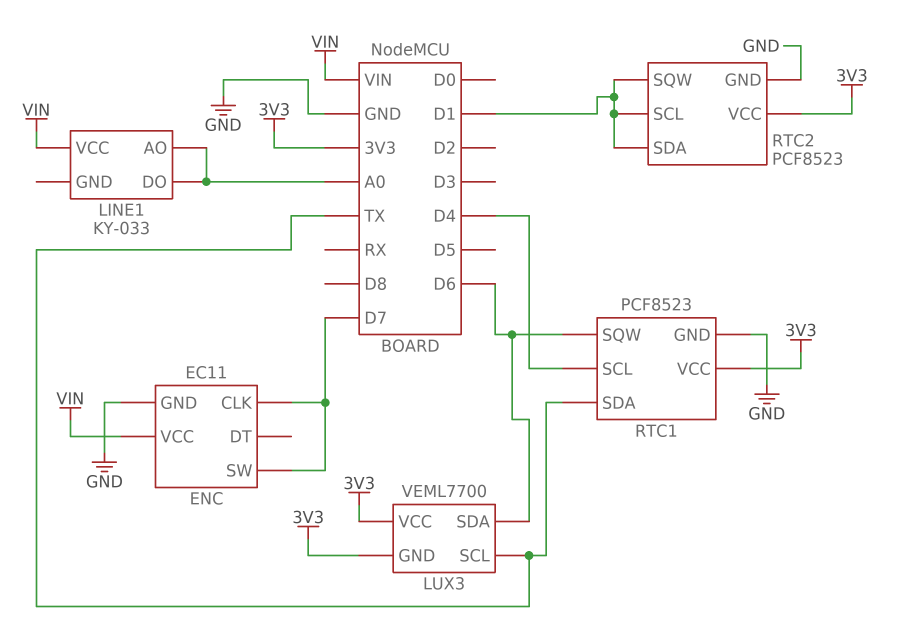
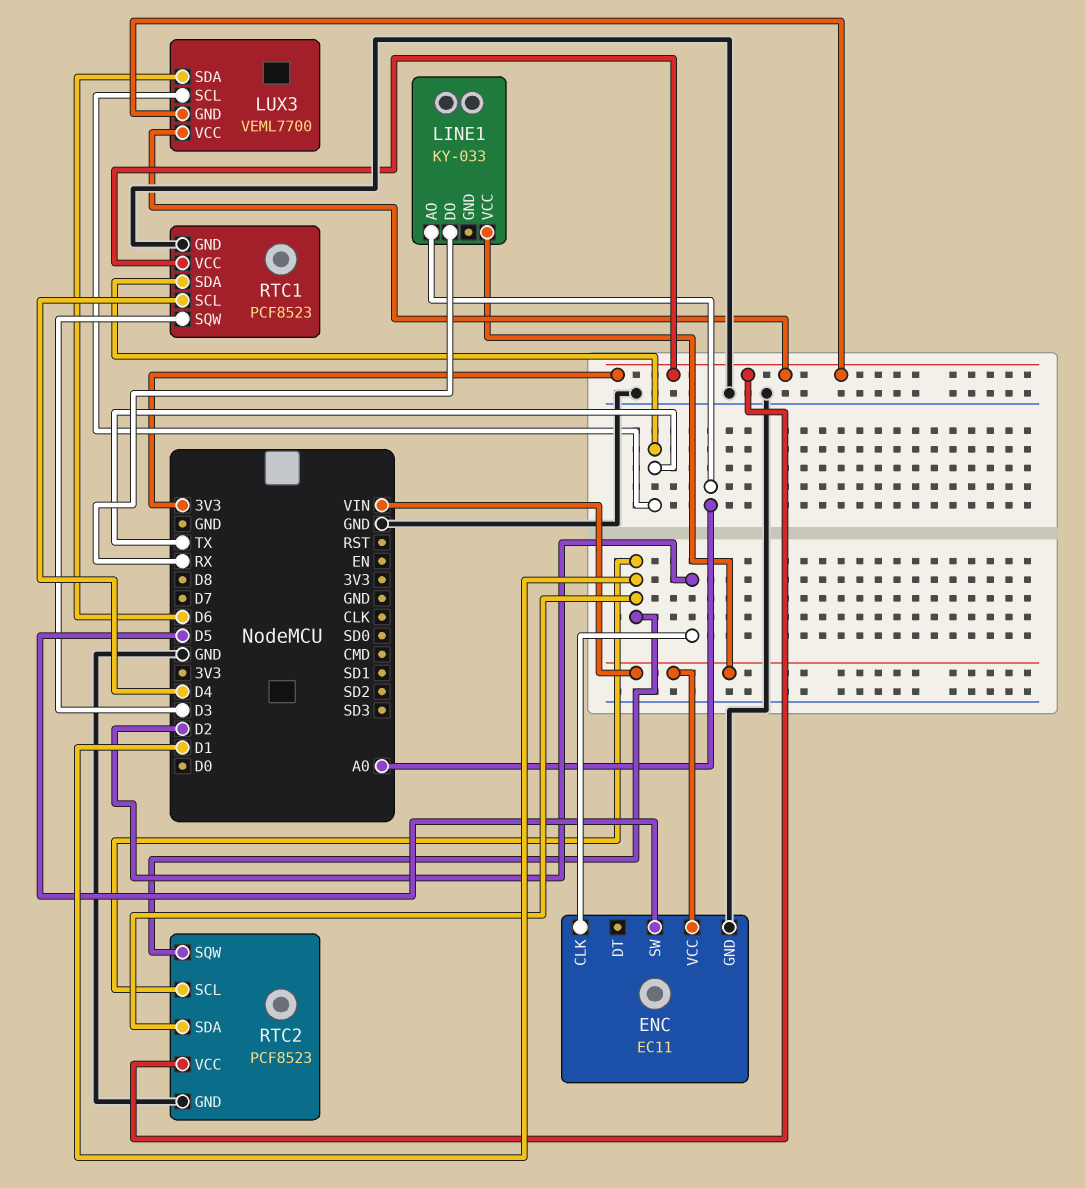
ENC pin CLK: D7 -> D2
ENC pin SW: D7 -> D5
LINE1 pin DO: A0 -> RX
RTC1 pin SQW: D6 -> D3

